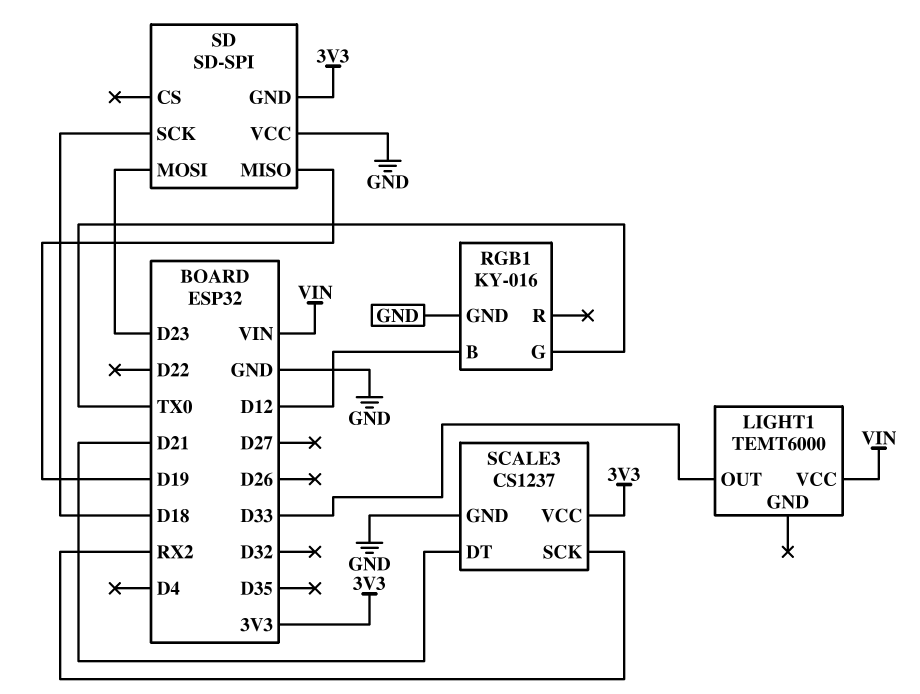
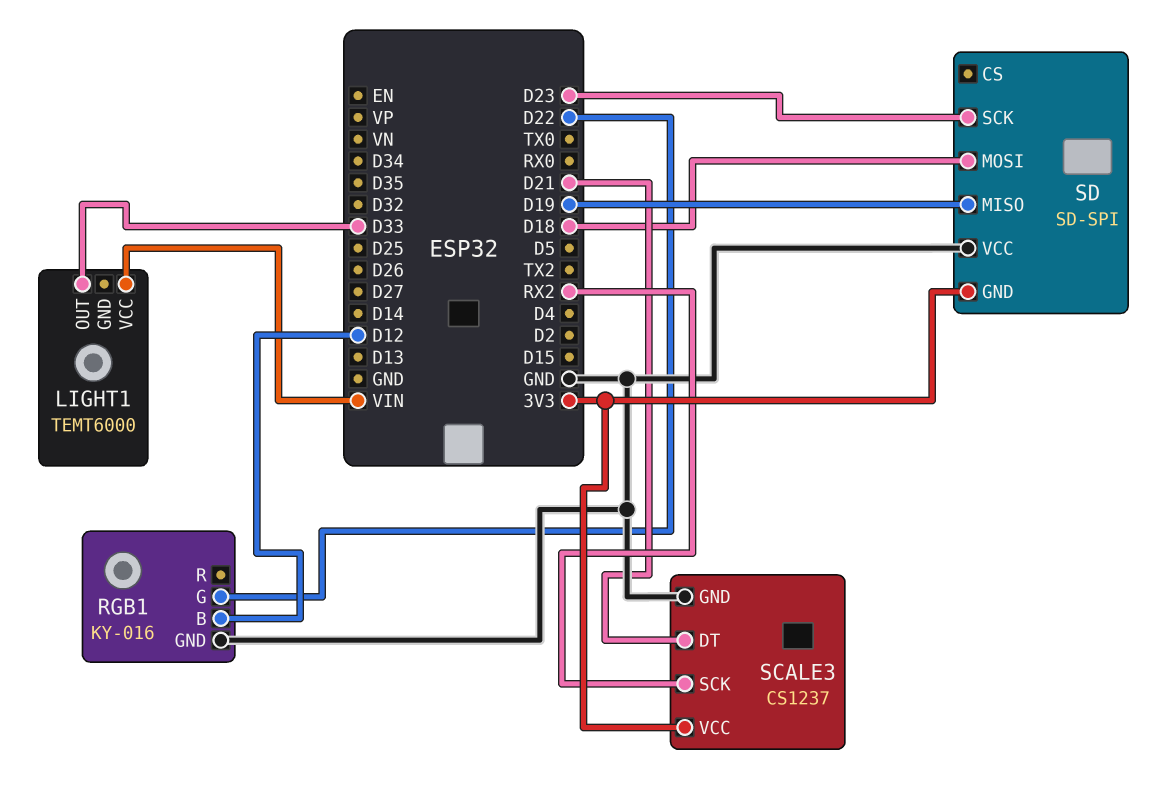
RGB1 pin G: TX0 -> D22
SD pin MOSI: D23 -> D18
SD pin SCK: D18 -> D23

